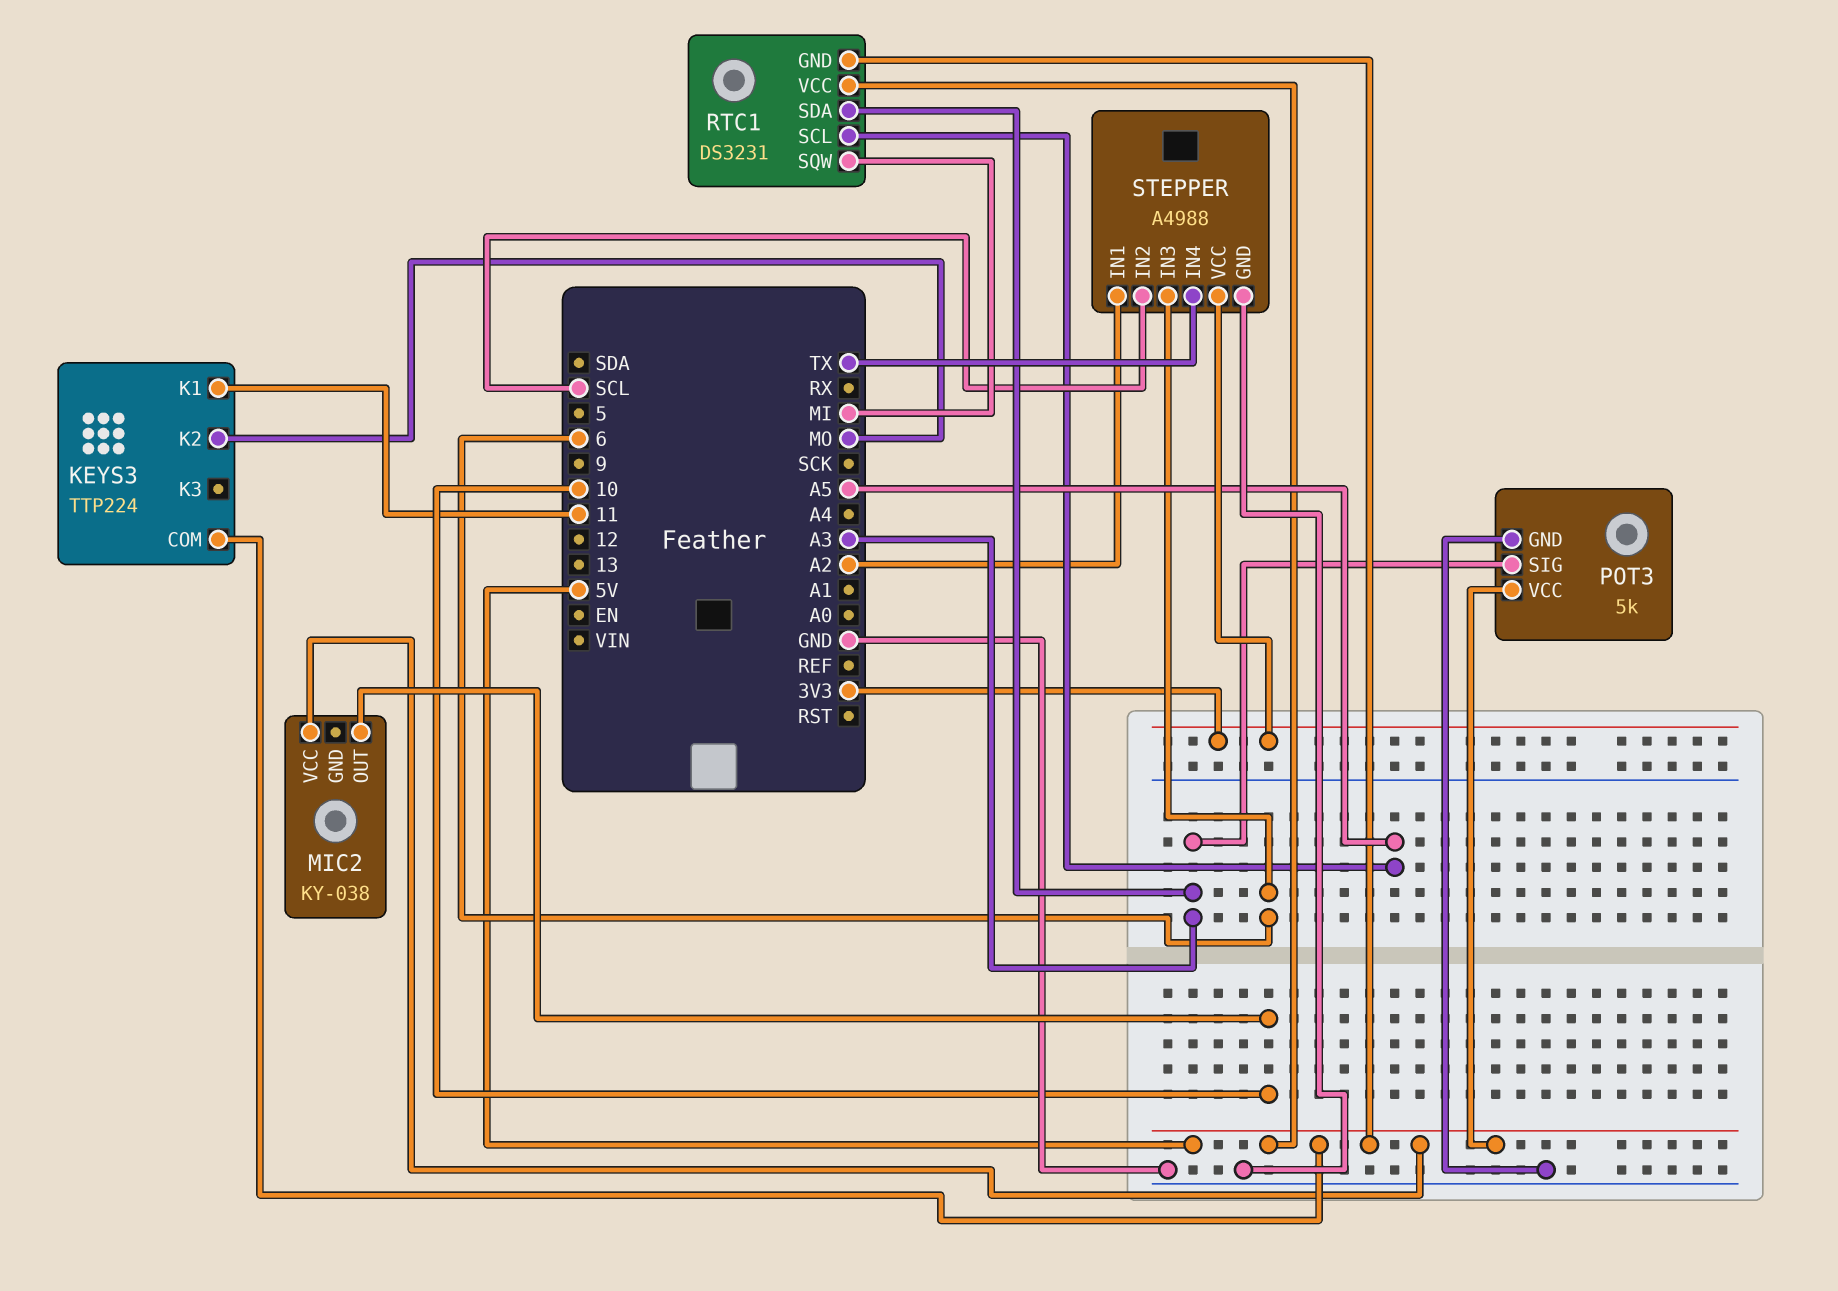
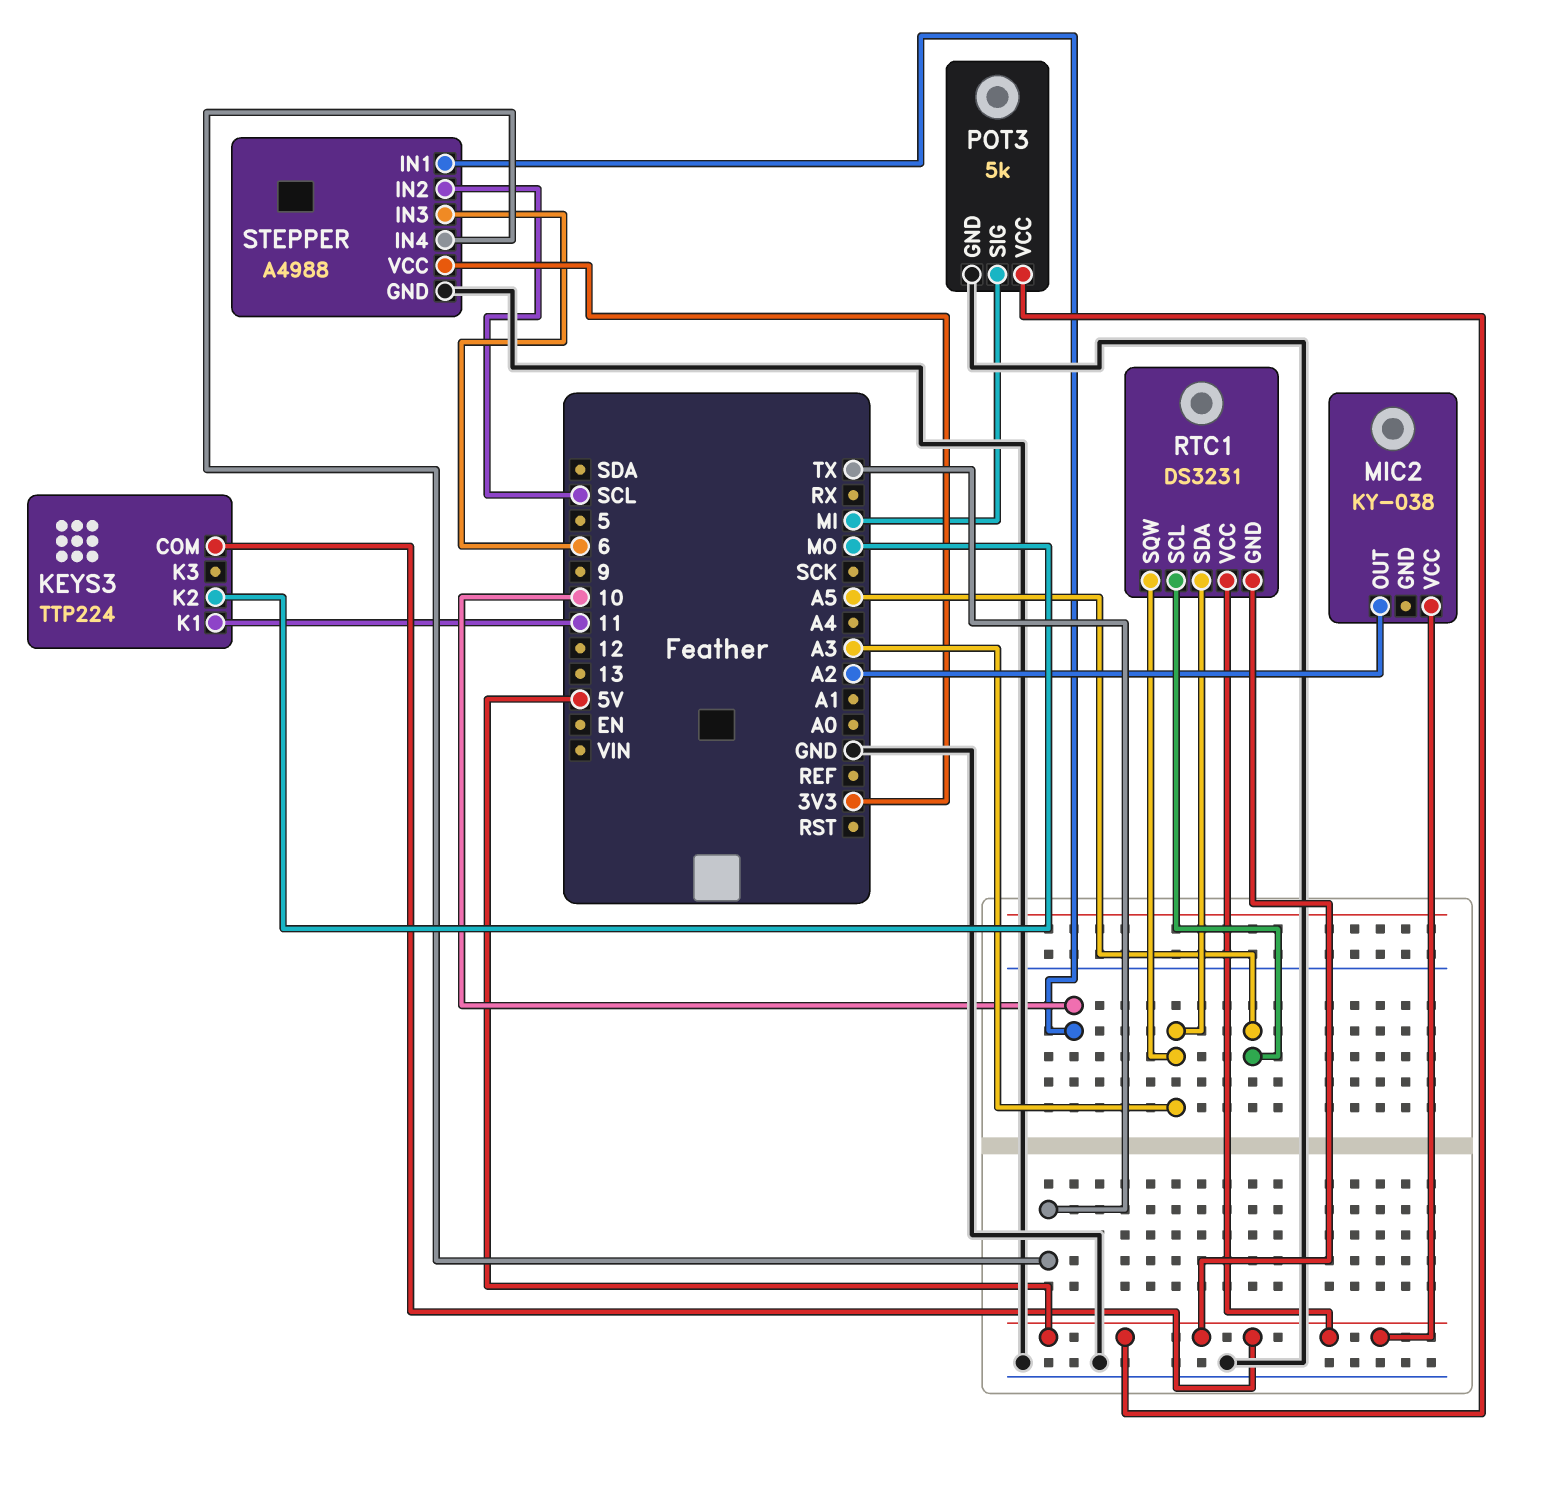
MIC2 pin OUT: 10 -> A2
POT3 pin SIG: A3 -> MI
RTC1 pin SQW: MI -> A3
STEPPER pin IN1: A2 -> 10

